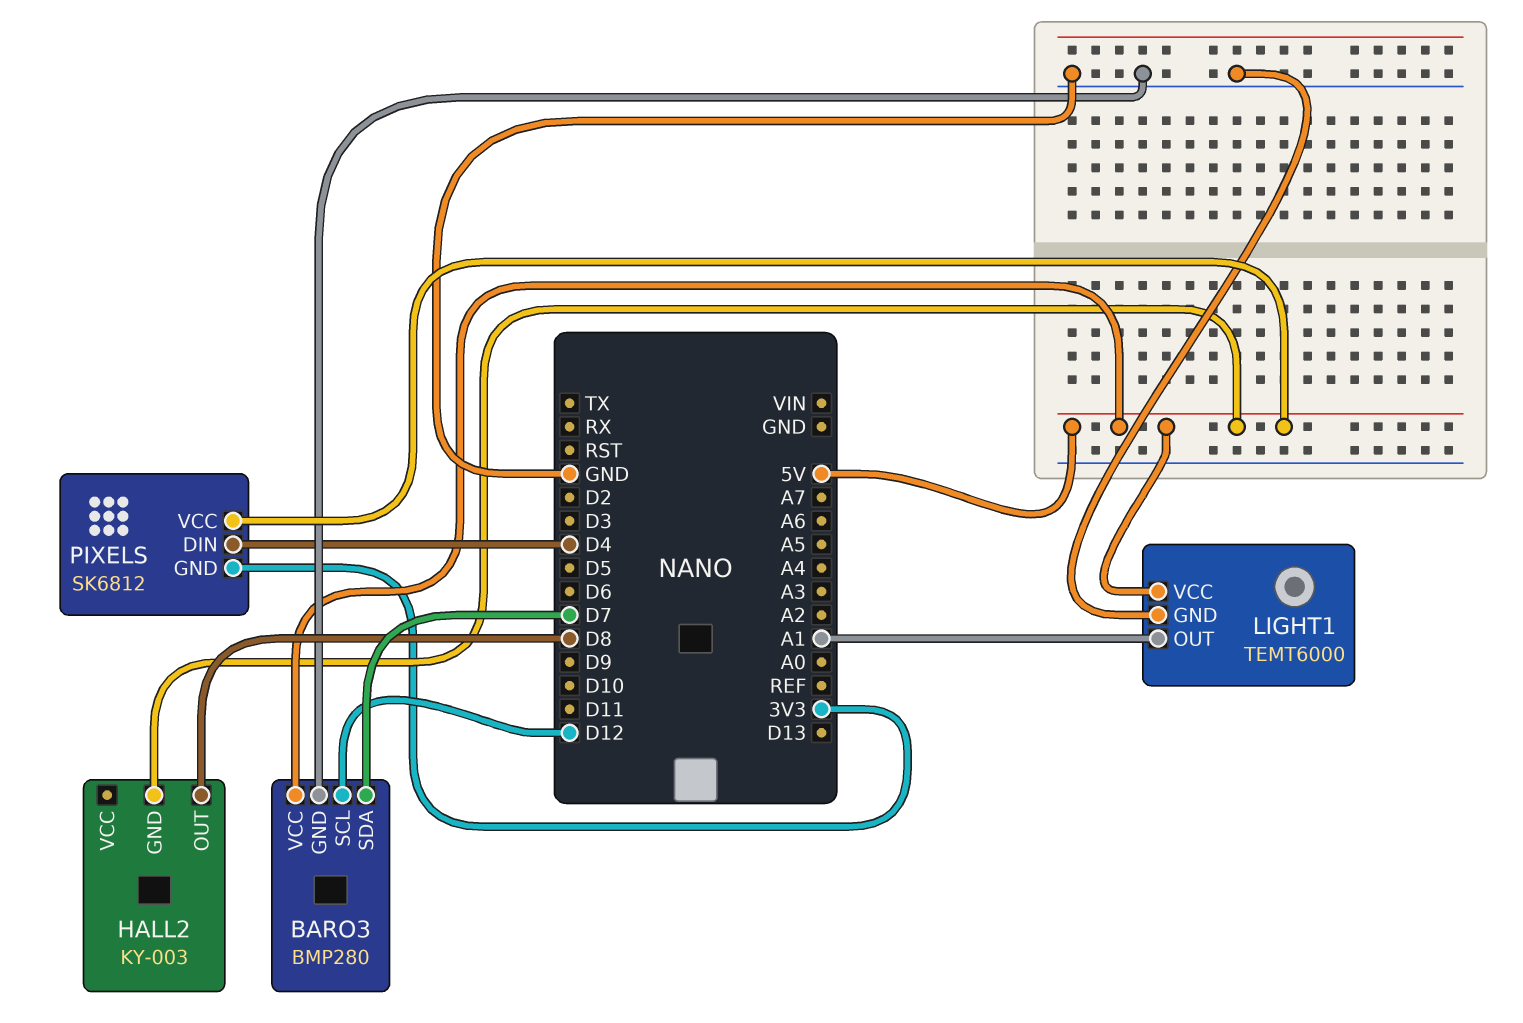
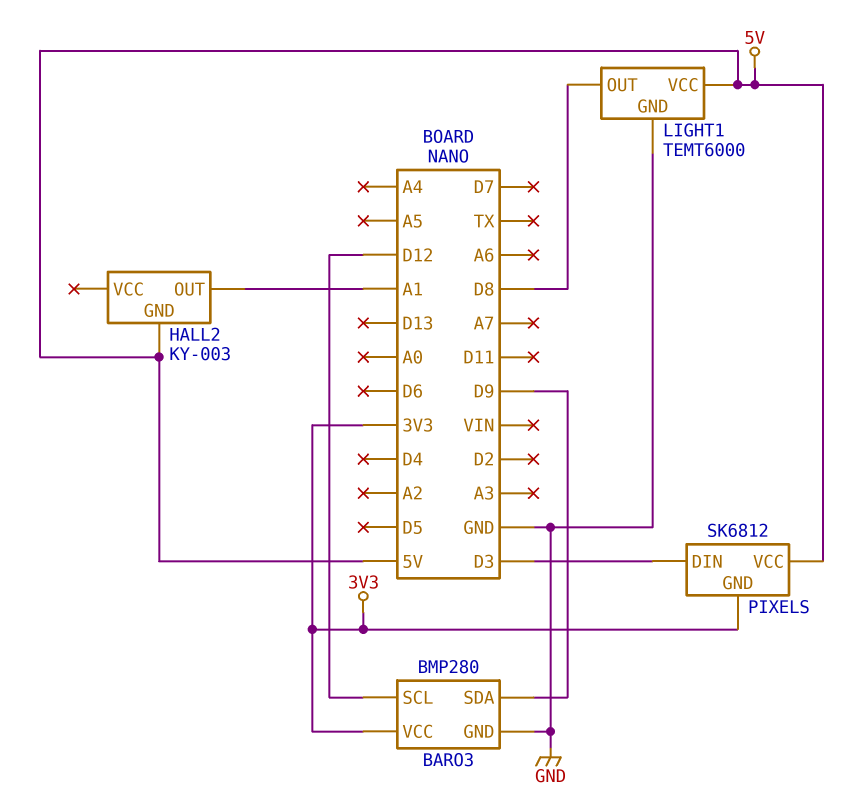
BARO3 pin SDA: D7 -> D9
BARO3 pin VCC: 5V -> 3V3
HALL2 pin OUT: D8 -> A1
LIGHT1 pin OUT: A1 -> D8
PIXELS pin DIN: D4 -> D3

